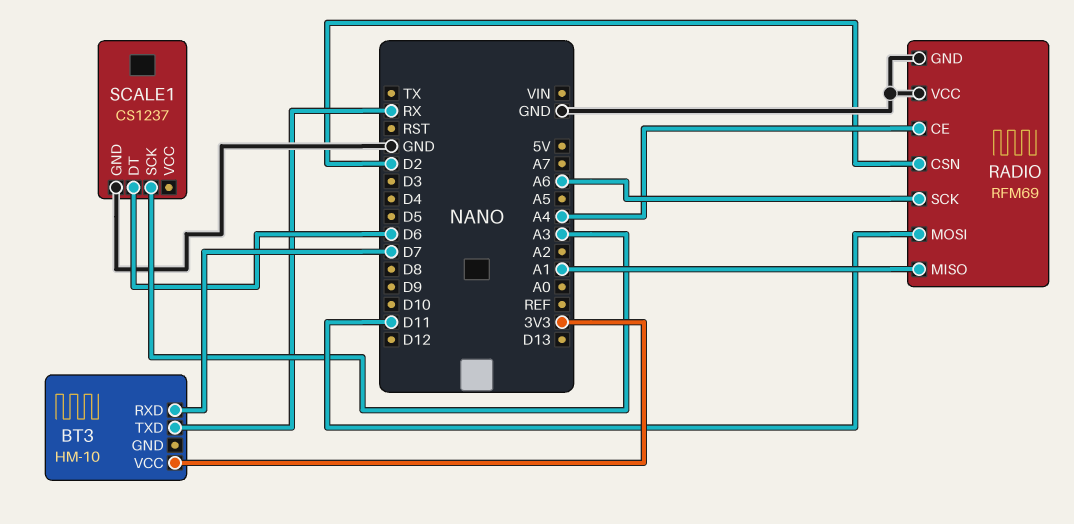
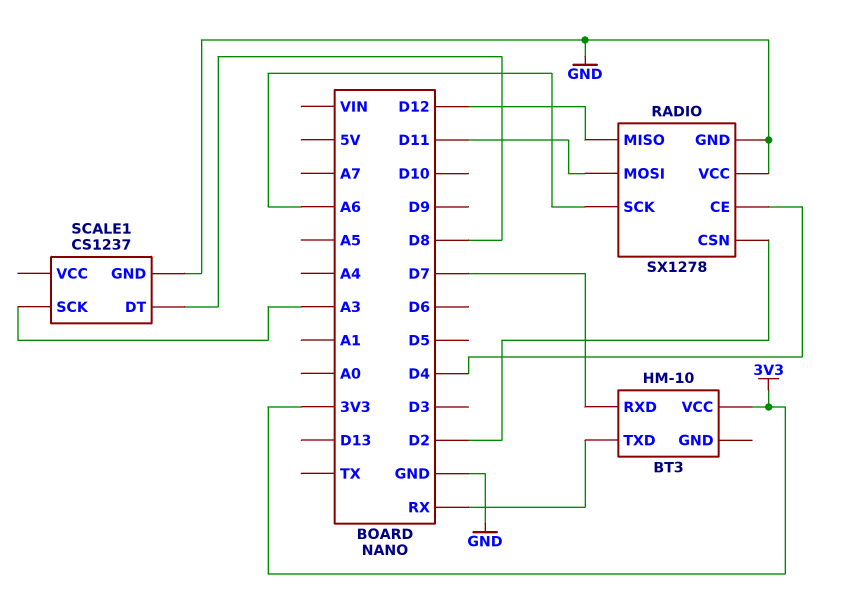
RADIO: RFM69 -> SX1278
RADIO pin CE: A4 -> D4
RADIO pin MISO: A1 -> D12
SCALE1 pin DT: D6 -> D8

